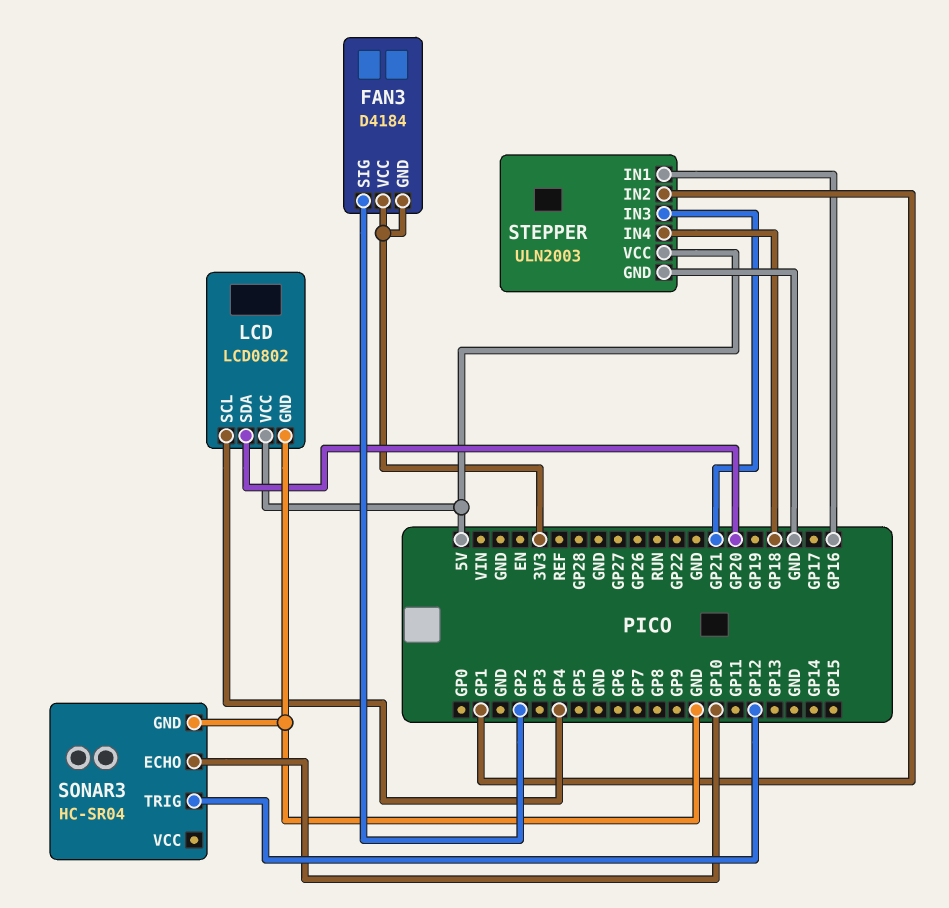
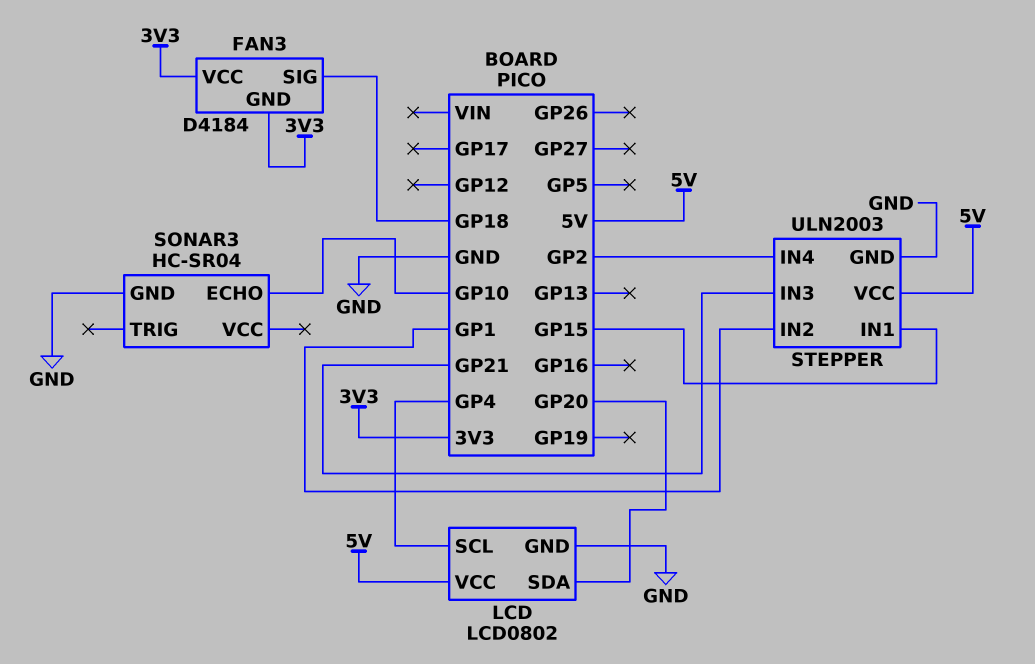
FAN3 pin SIG: GP2 -> GP18
SONAR3 pin TRIG: GP12 -> none
STEPPER pin IN1: GP16 -> GP15
STEPPER pin IN4: GP18 -> GP2

